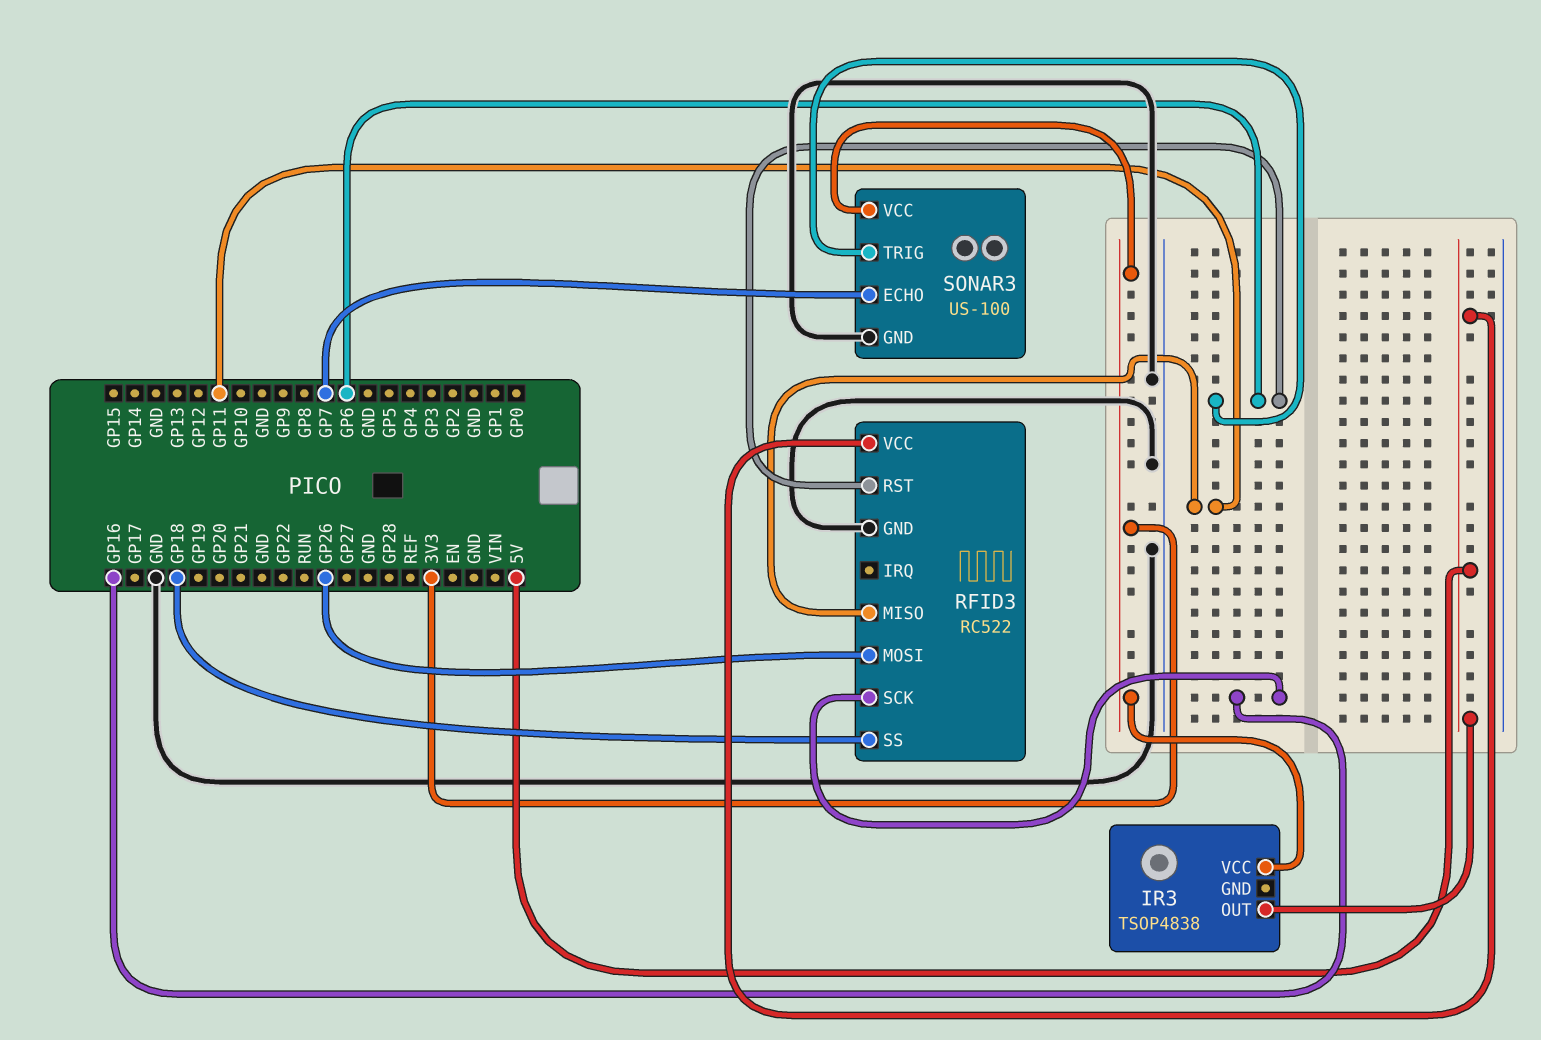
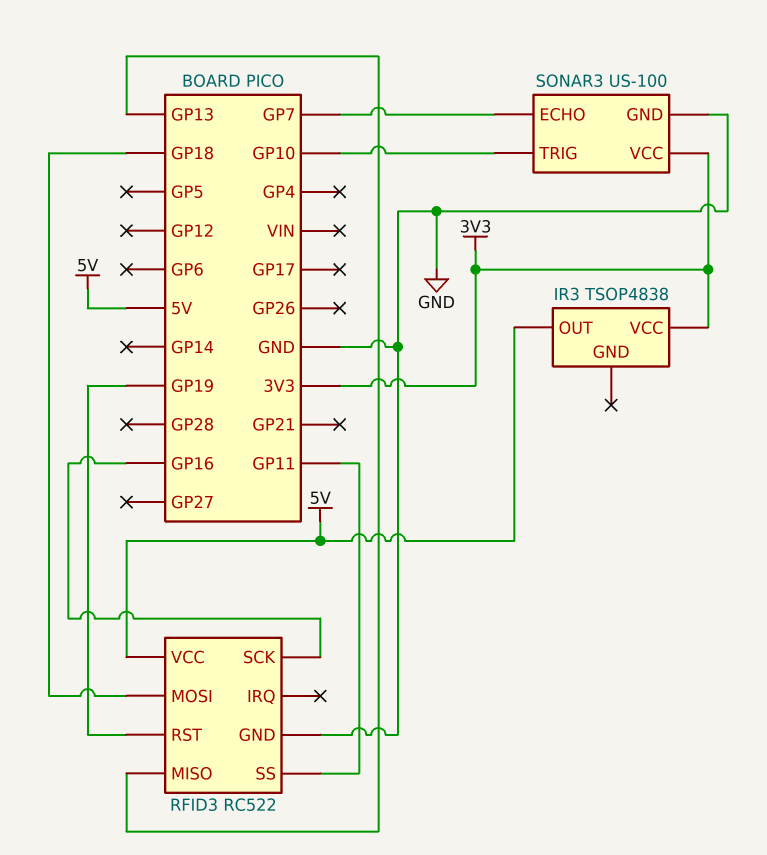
RFID3 pin MISO: GP11 -> GP13
RFID3 pin MOSI: GP26 -> GP18
RFID3 pin RST: GP6 -> GP19
RFID3 pin SS: GP18 -> GP11
SONAR3 pin TRIG: GP6 -> GP10

